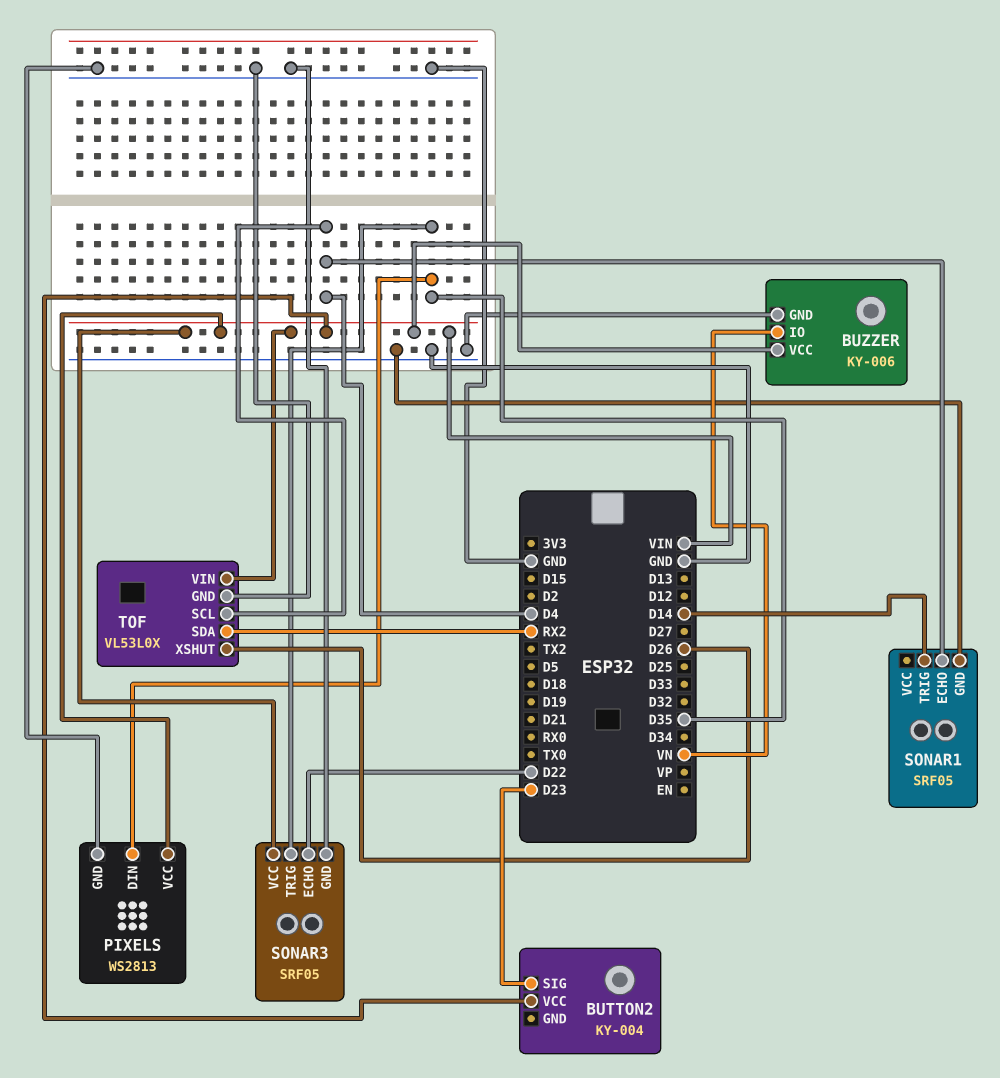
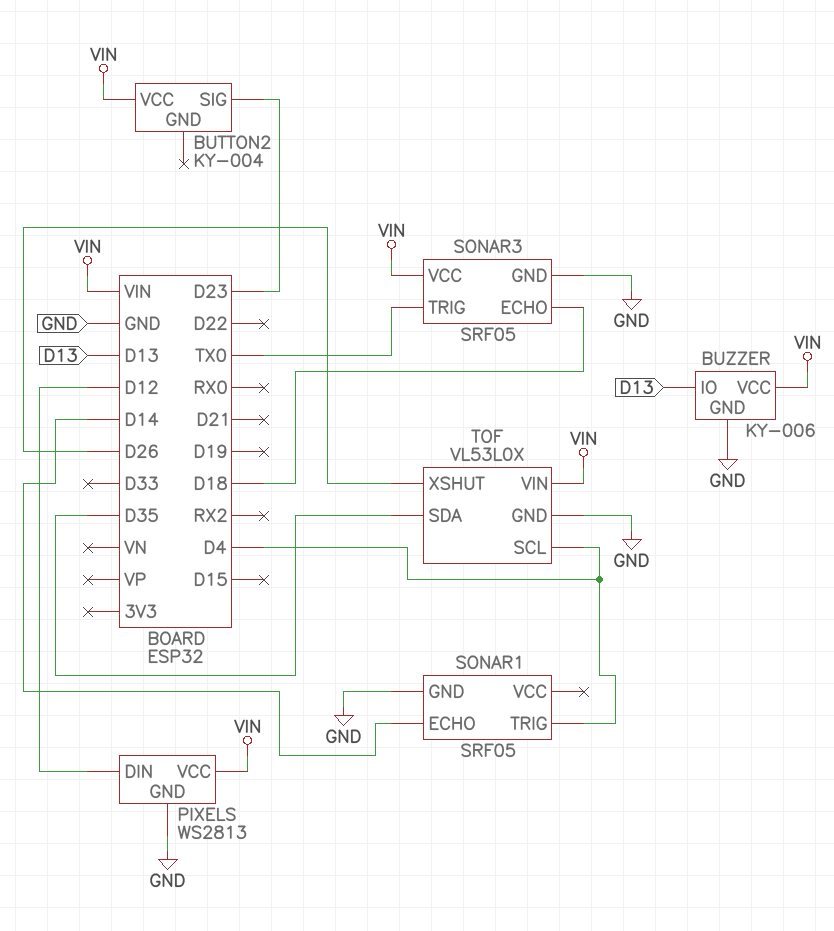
BUZZER pin IO: VN -> D13
PIXELS pin DIN: D35 -> D12
SONAR1 pin ECHO: D4 -> D14
SONAR1 pin TRIG: D14 -> D4
SONAR3 pin ECHO: D22 -> D18
SONAR3 pin TRIG: D35 -> TX0
TOF pin SDA: RX2 -> D35

